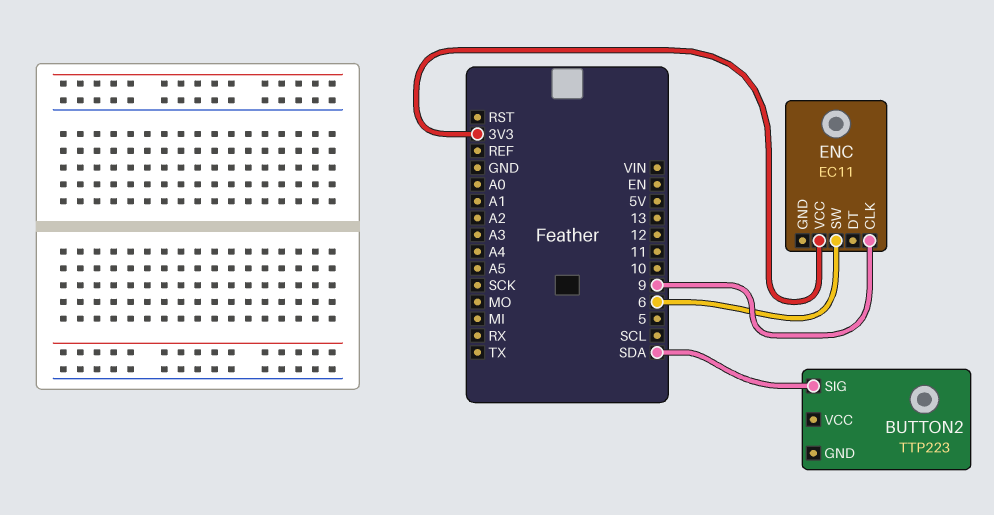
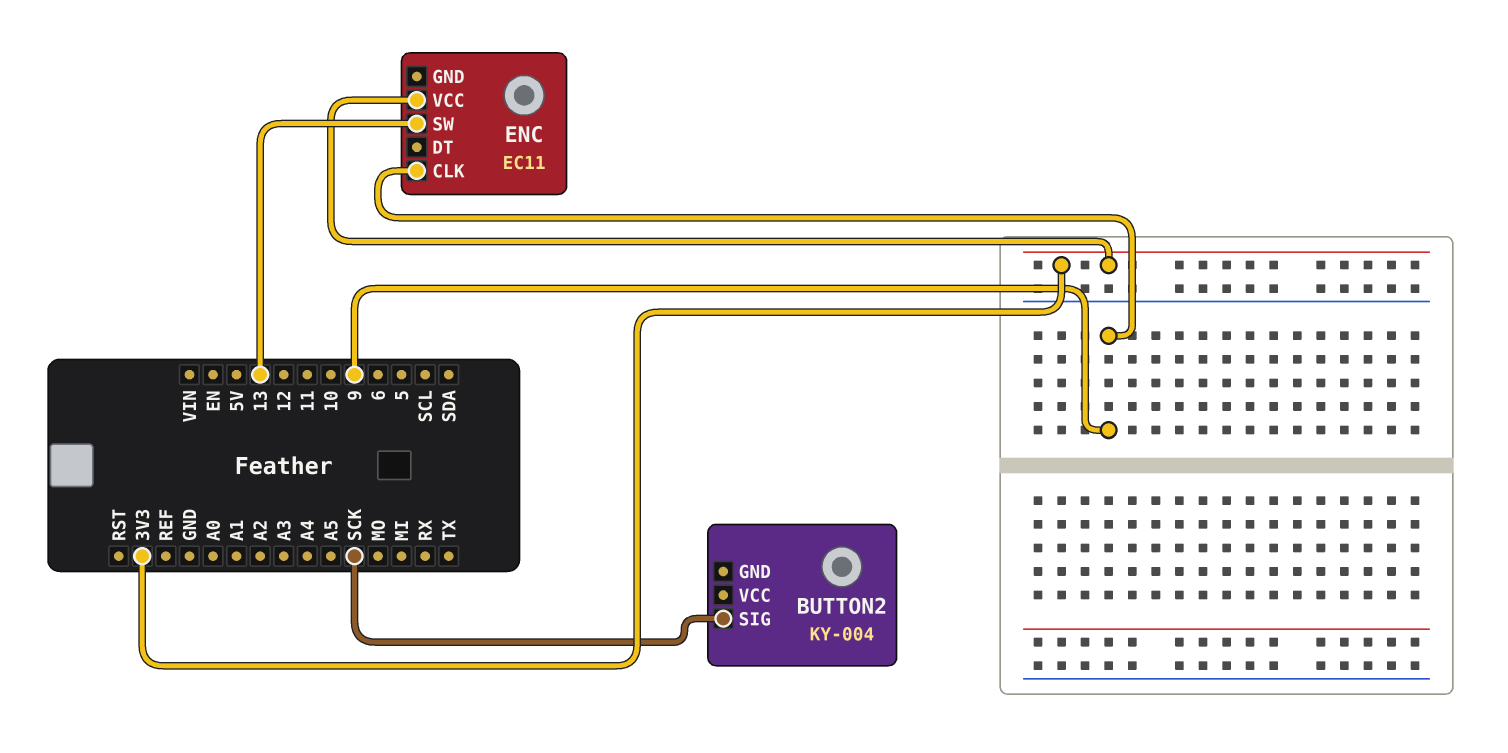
BUTTON2: TTP223 -> KY-004
BUTTON2 pin SIG: SDA -> SCK
ENC pin SW: 6 -> 13

